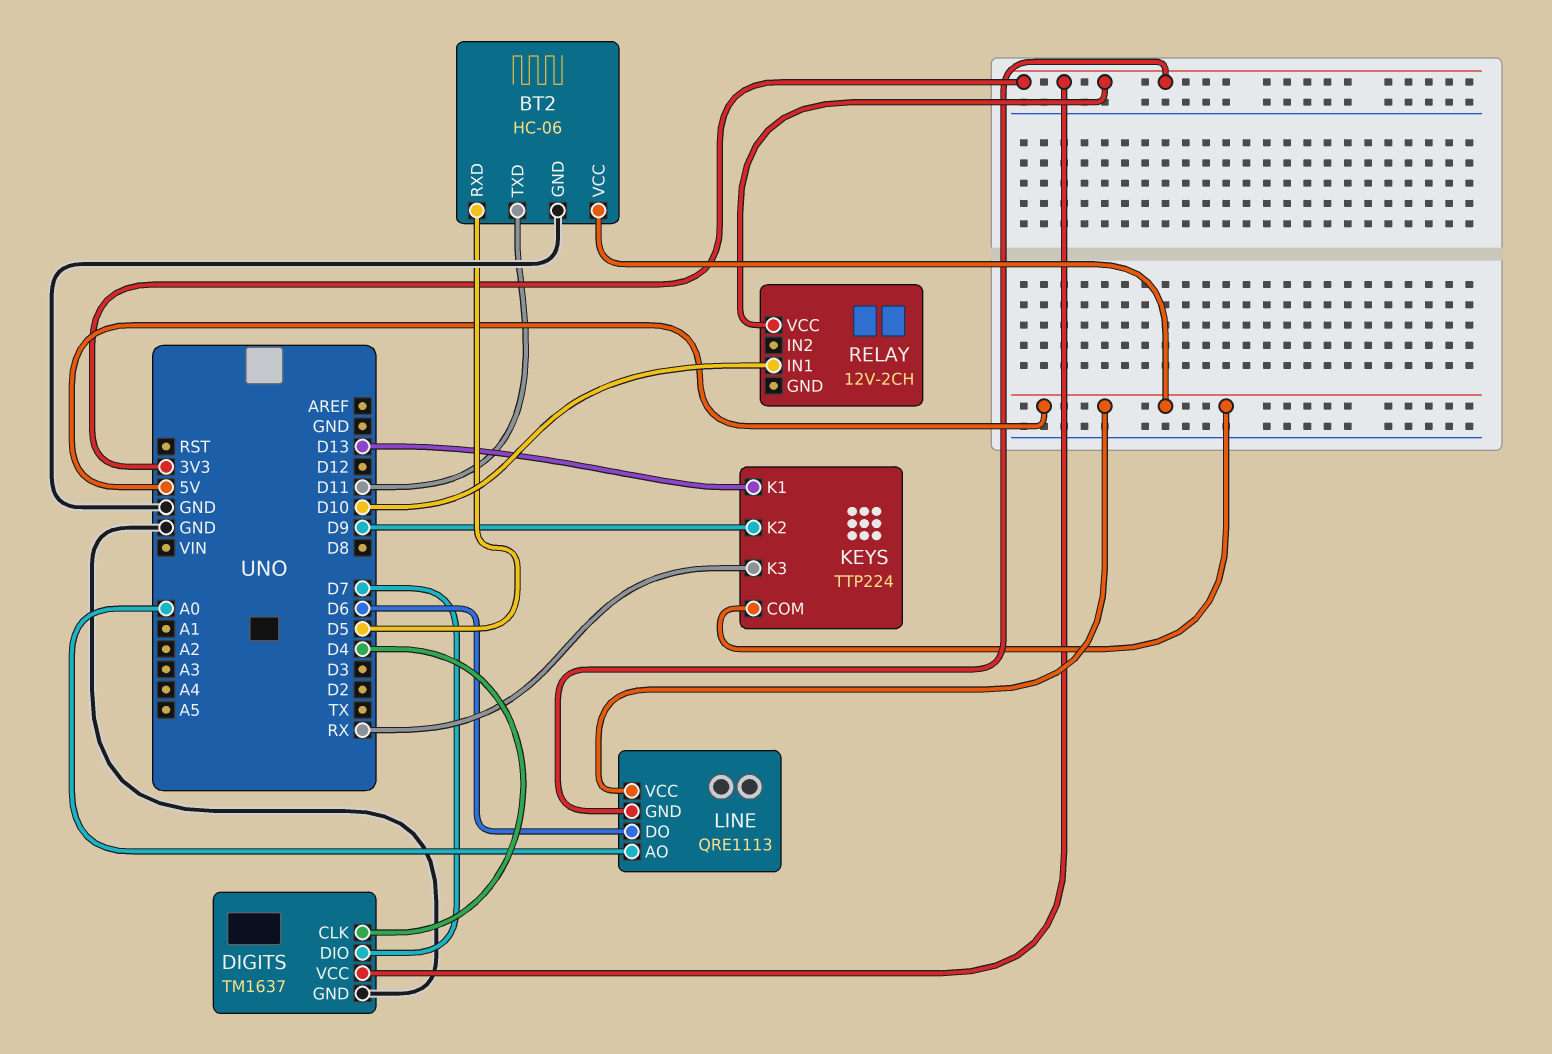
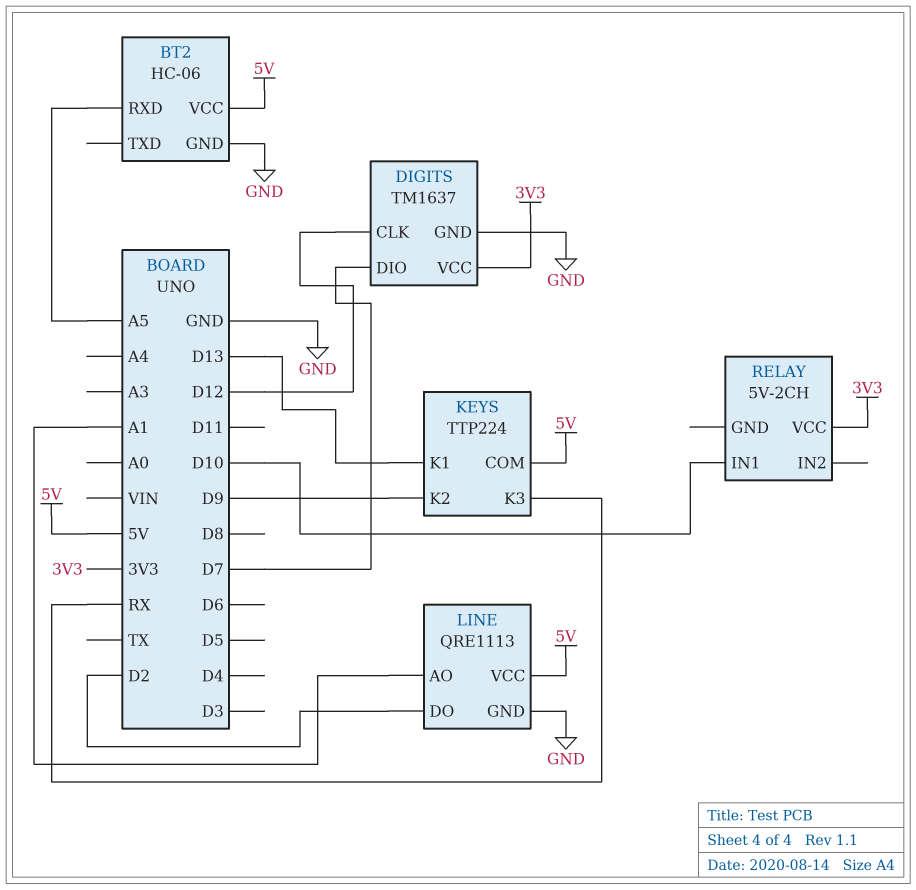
BT2 pin RXD: D5 -> A5
BT2 pin TXD: D11 -> none
DIGITS pin CLK: D4 -> D12
LINE pin AO: A0 -> A1
LINE pin DO: D6 -> D2
LINE pin GND: 3V3 -> GND
RELAY: 12V-2CH -> 5V-2CH

